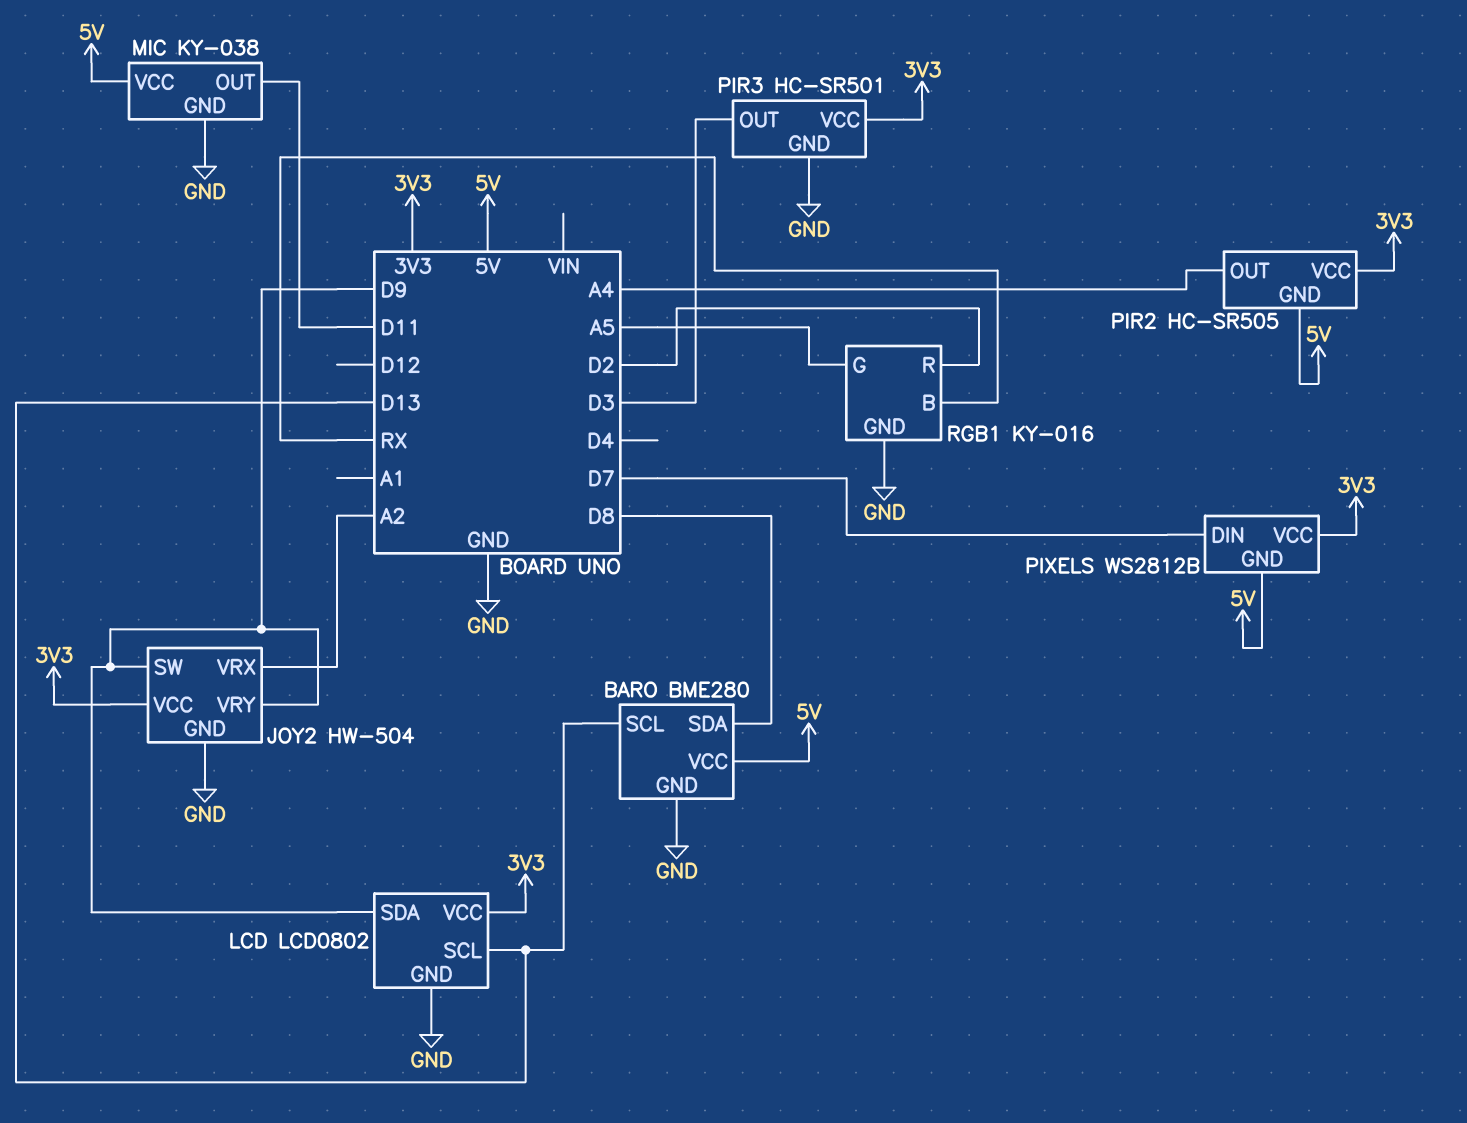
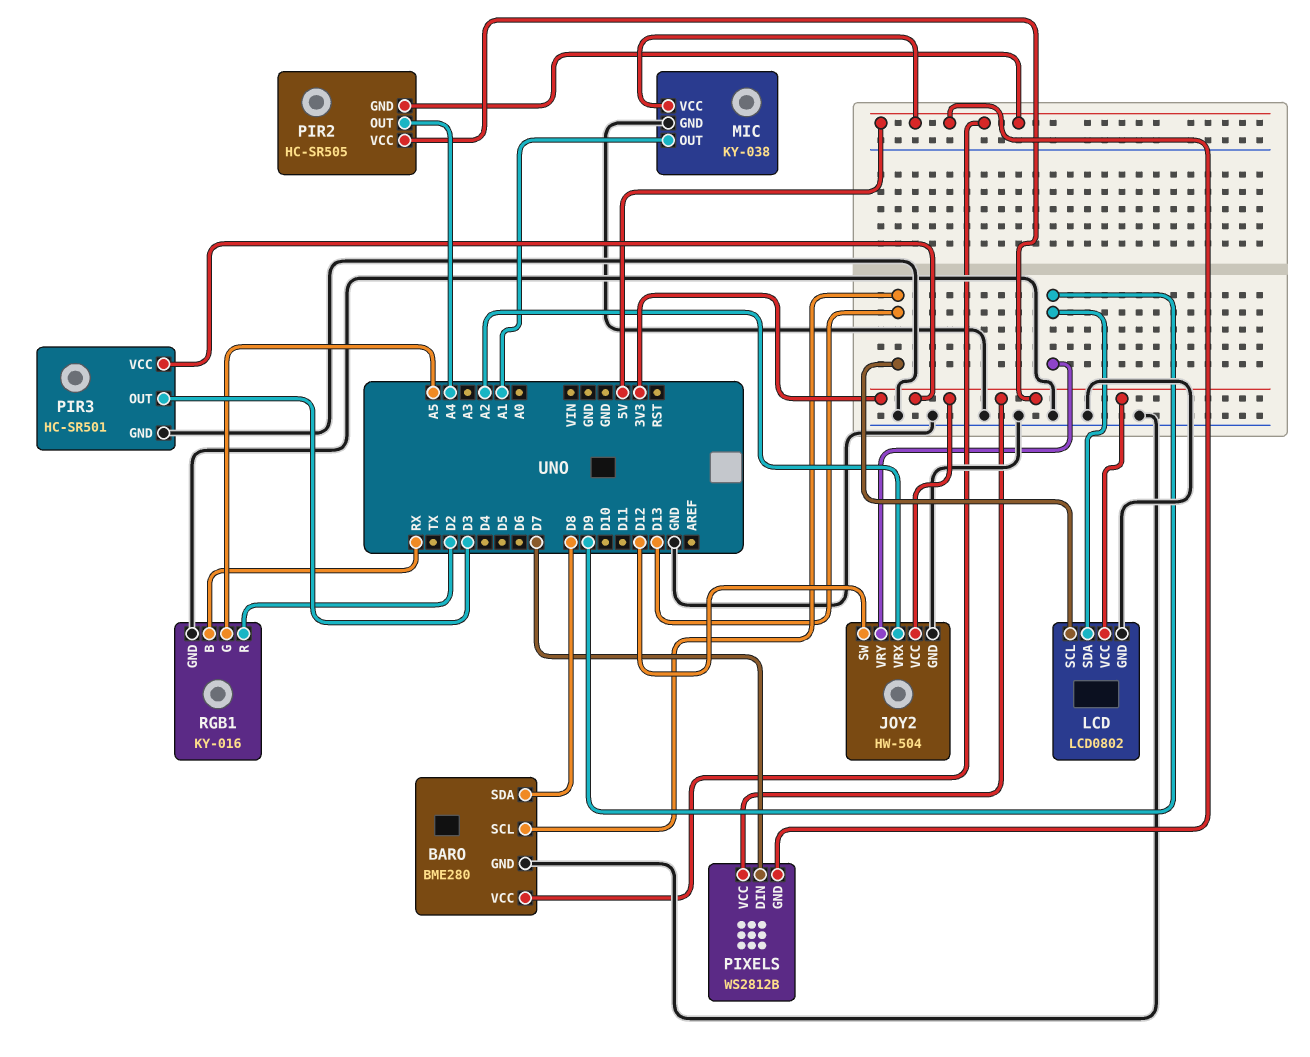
JOY2 pin SW: D9 -> D12
MIC pin OUT: D11 -> A1

